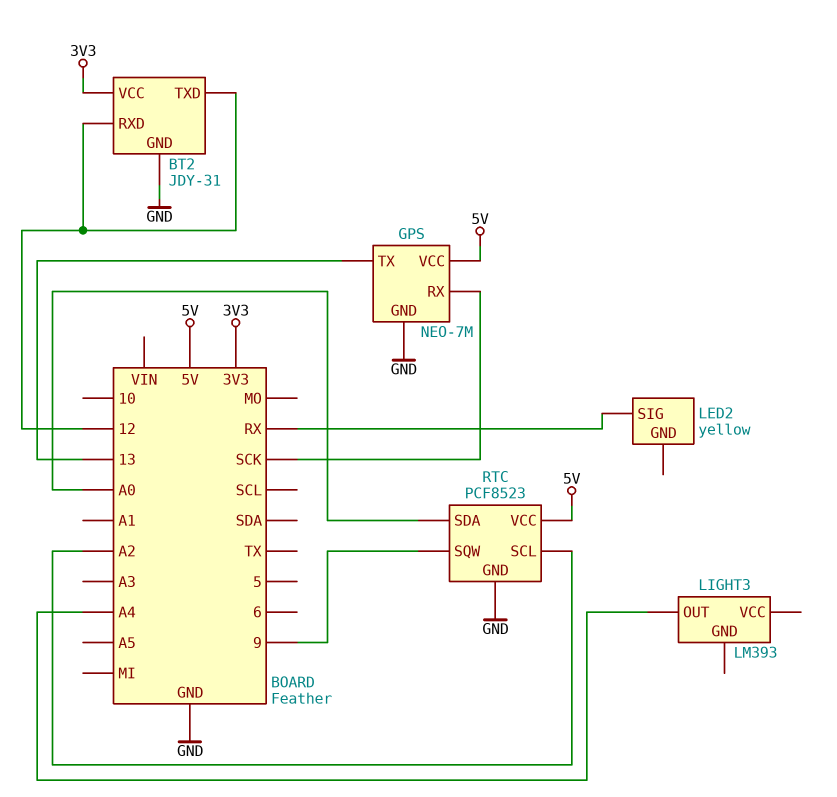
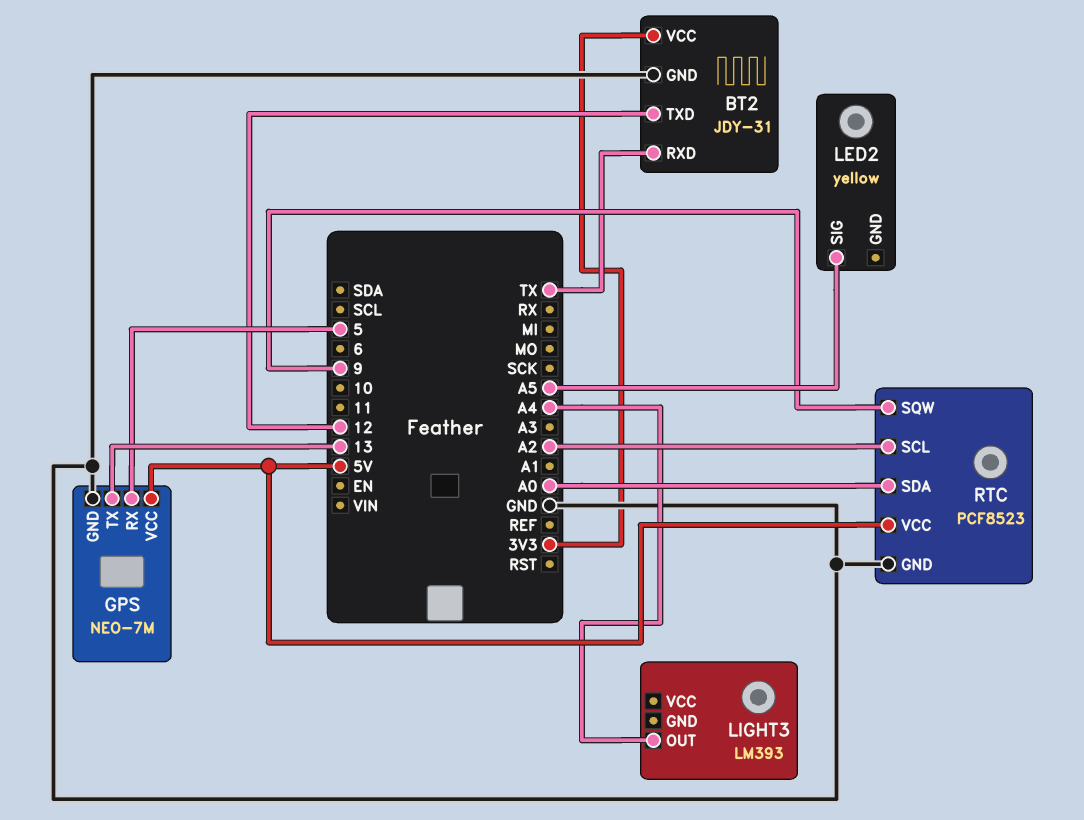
BT2 pin RXD: 12 -> TX
GPS pin RX: SCK -> 5
LED2 pin SIG: RX -> A5

